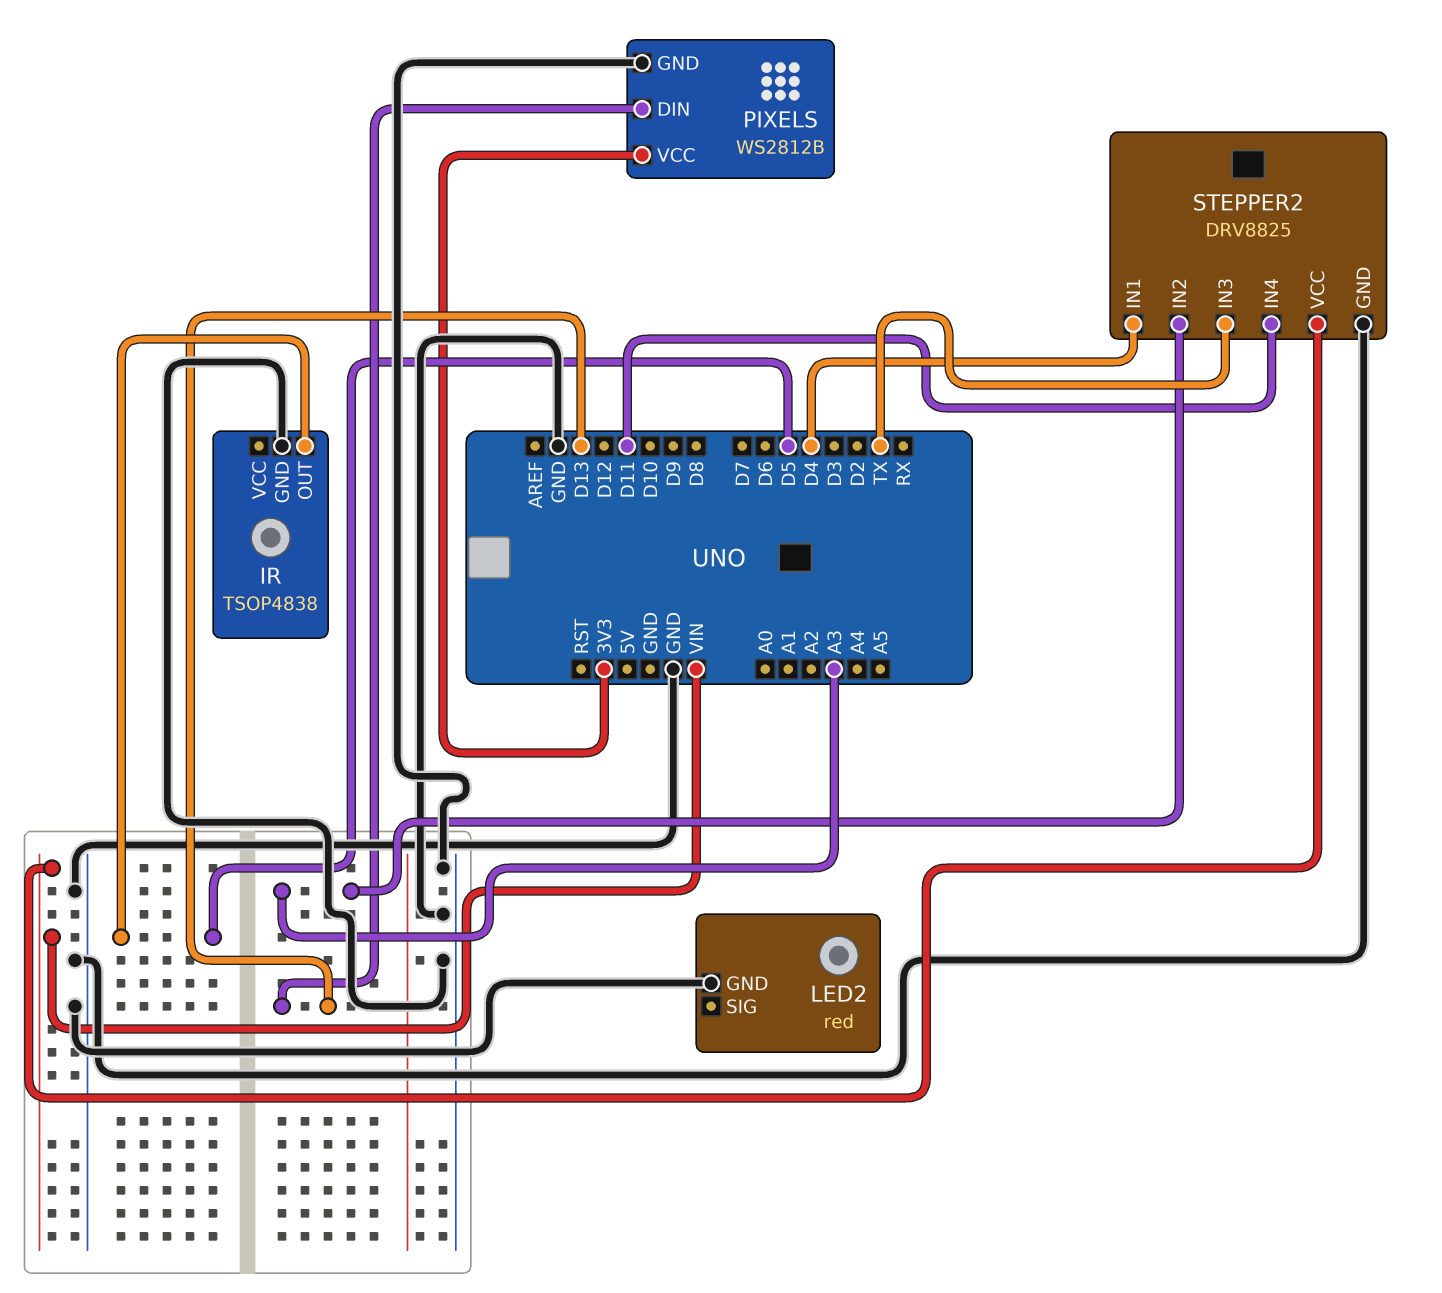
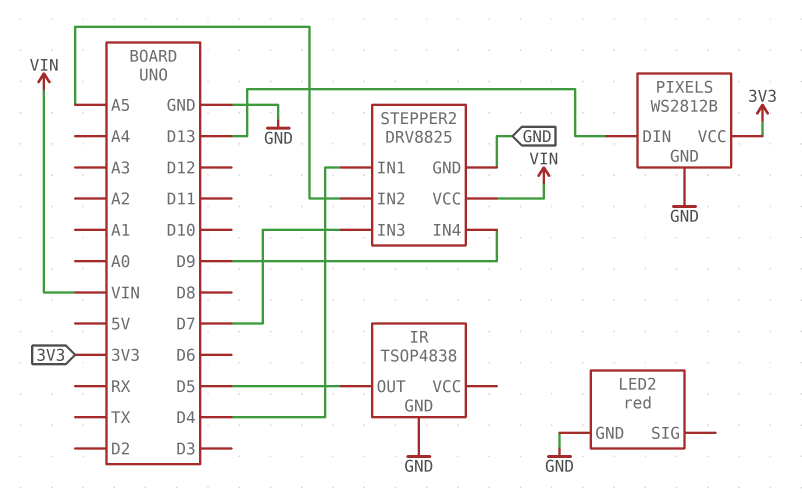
STEPPER2 pin IN2: A3 -> A5
STEPPER2 pin IN3: TX -> D7
STEPPER2 pin IN4: D11 -> D9

